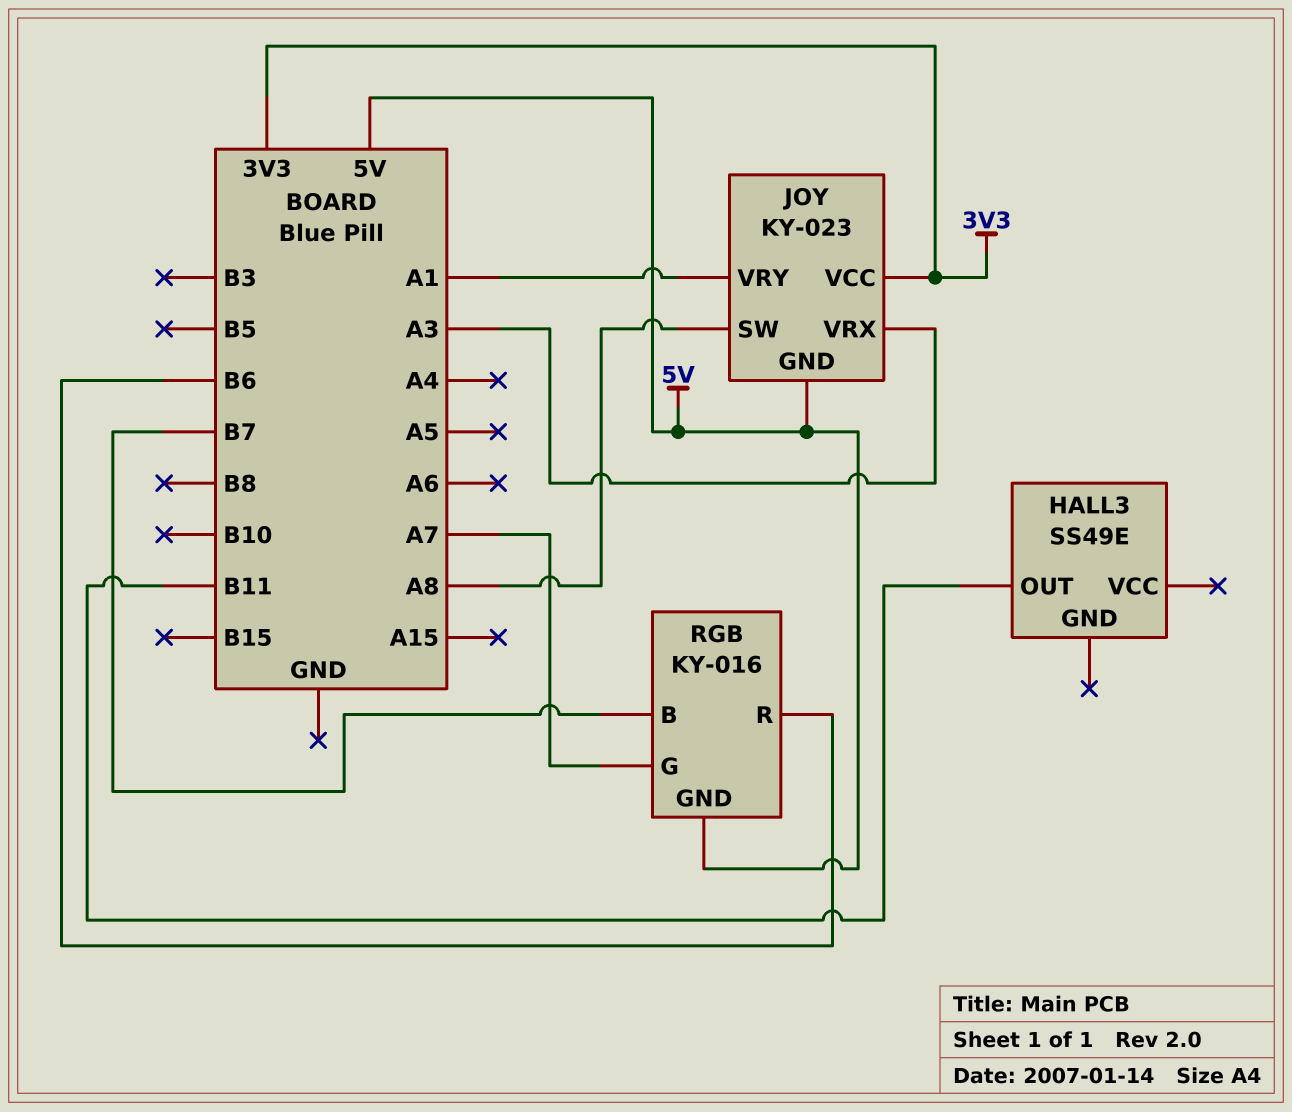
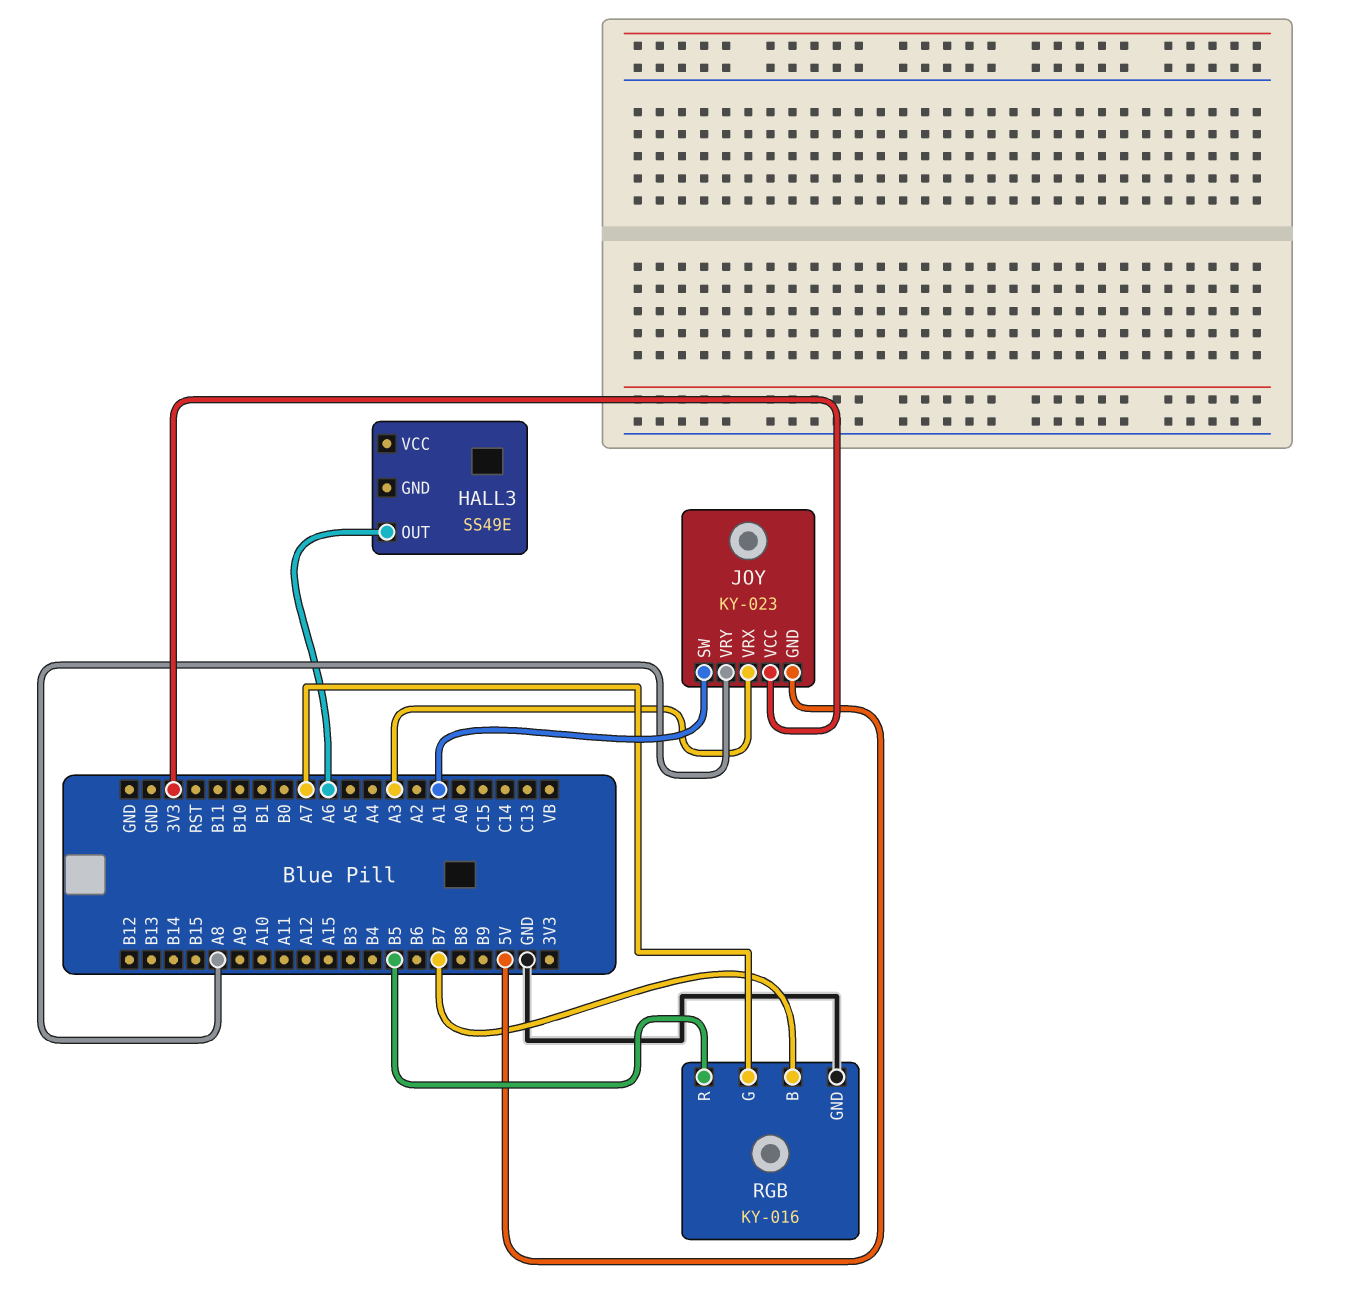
HALL3 pin OUT: B11 -> A6
JOY pin SW: A8 -> A1
JOY pin VRY: A1 -> A8
RGB pin GND: 5V -> GND
RGB pin R: B6 -> B5

